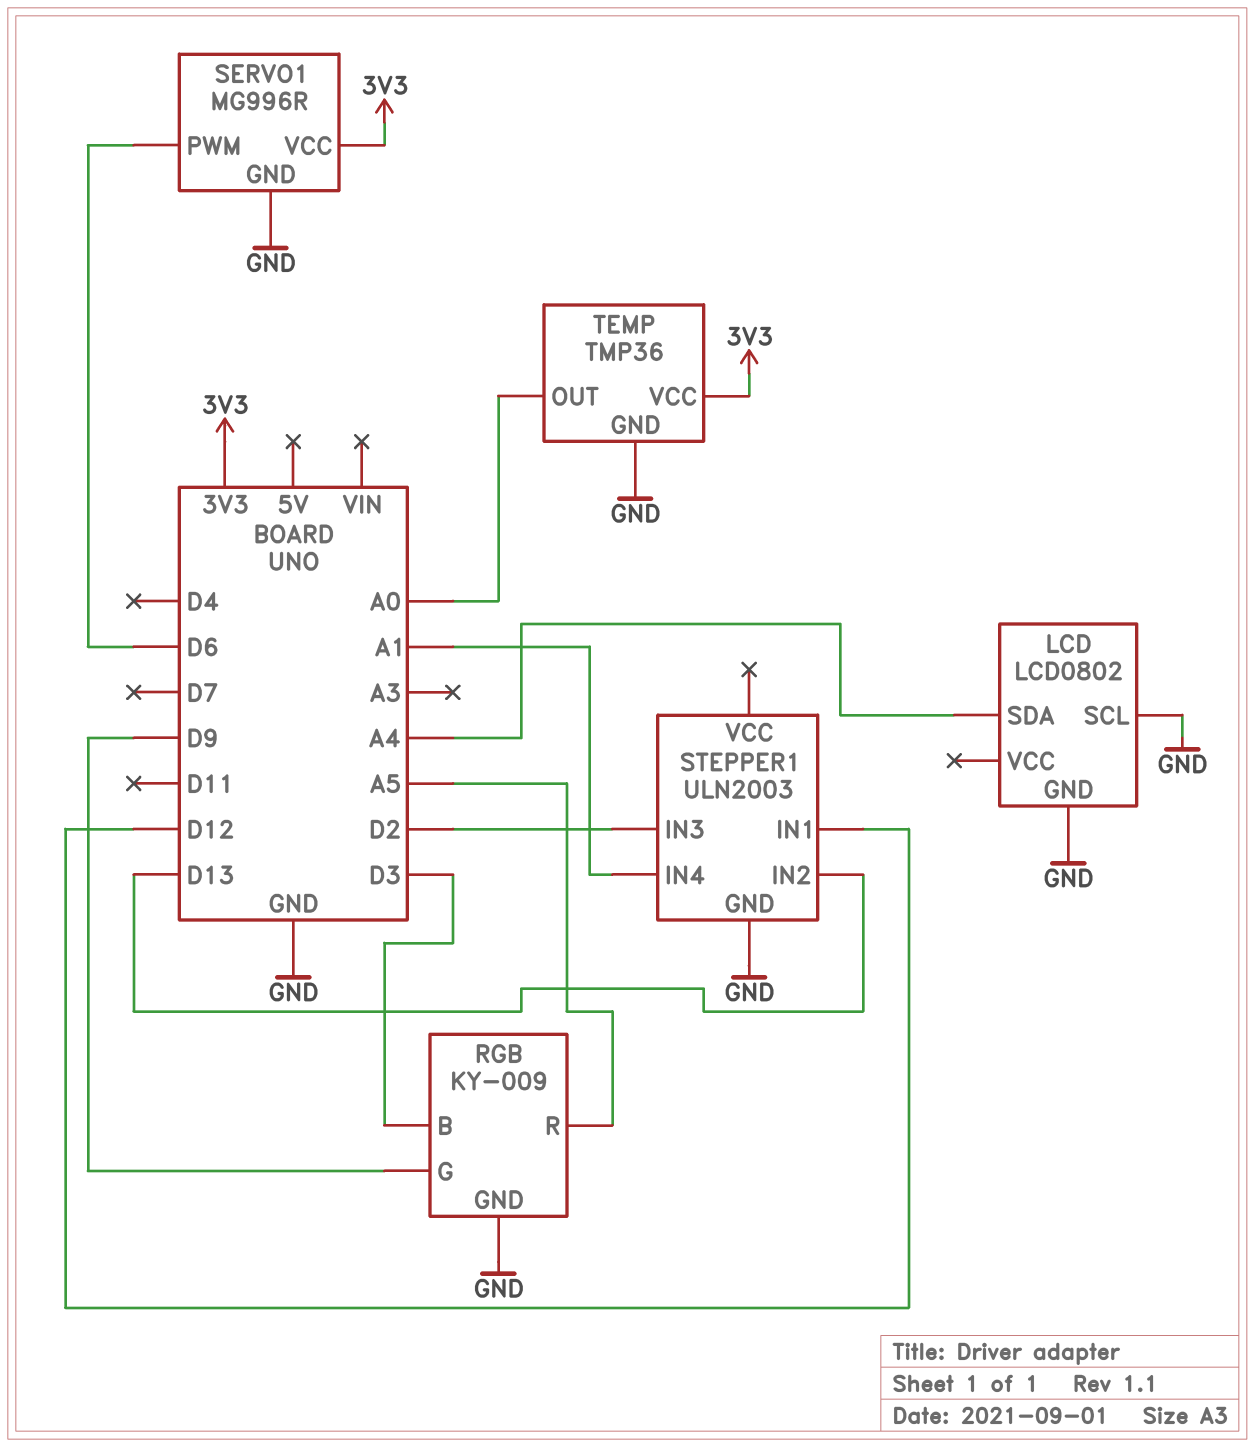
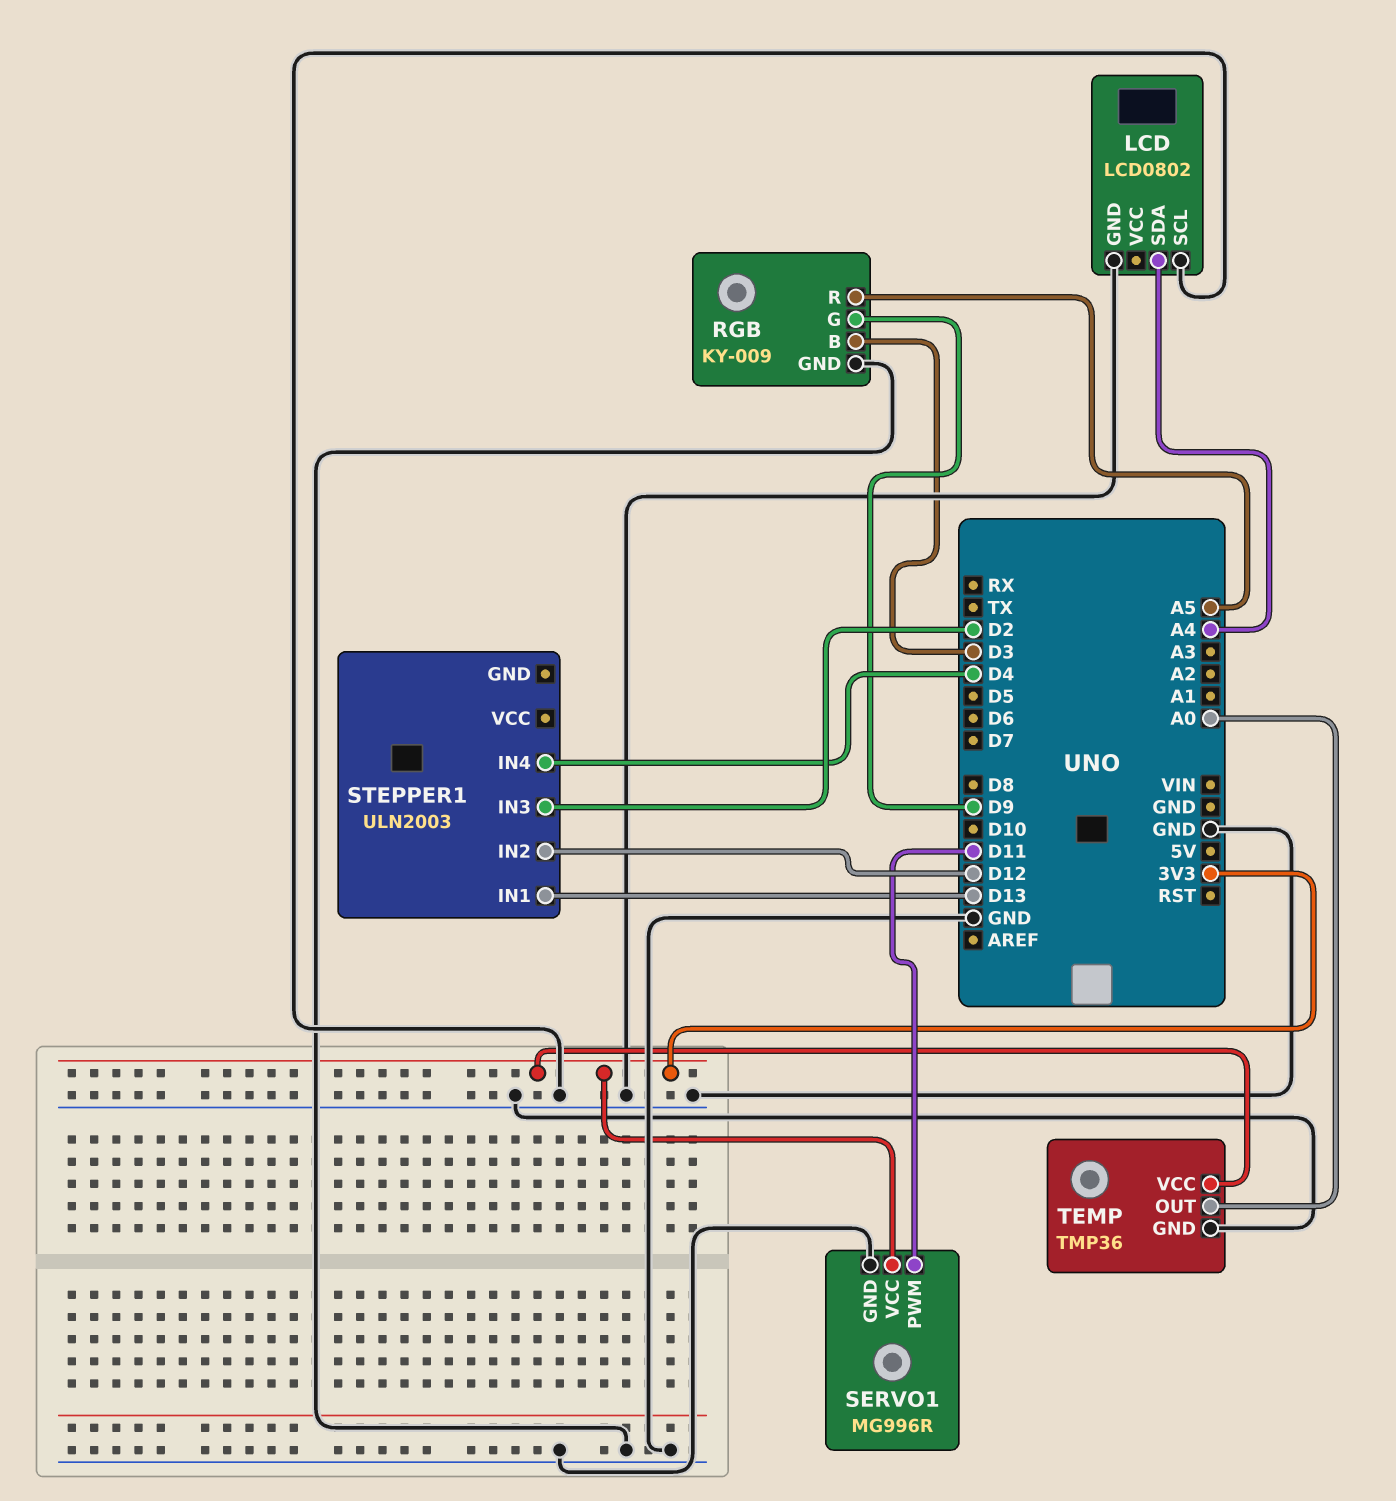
SERVO1 pin PWM: D6 -> D11
STEPPER1 pin GND: GND -> none
STEPPER1 pin IN1: D12 -> D13
STEPPER1 pin IN2: D13 -> D12
STEPPER1 pin IN4: A1 -> D4

